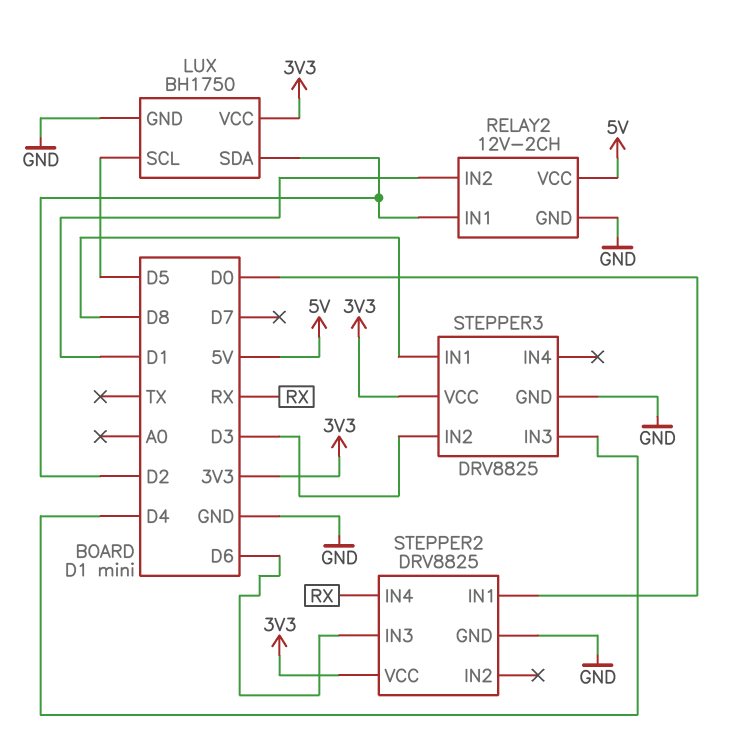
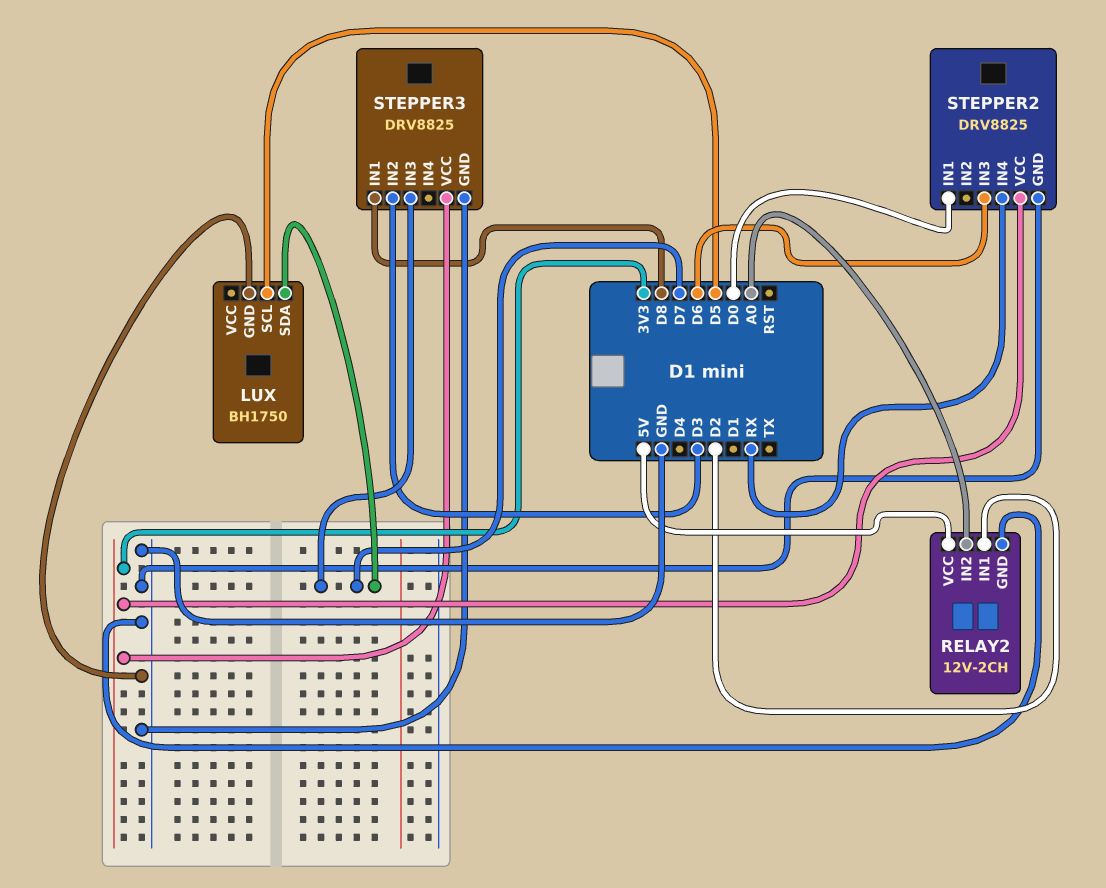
LUX pin SDA: D2 -> D7
LUX pin VCC: 3V3 -> none
RELAY2 pin IN2: D1 -> A0
STEPPER3 pin IN3: D4 -> D7

